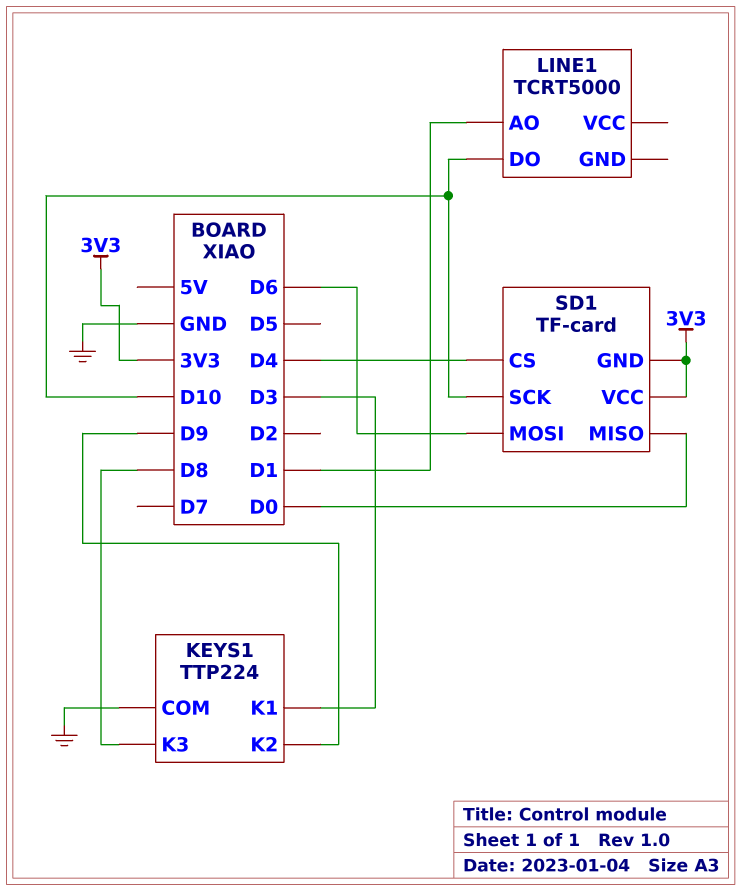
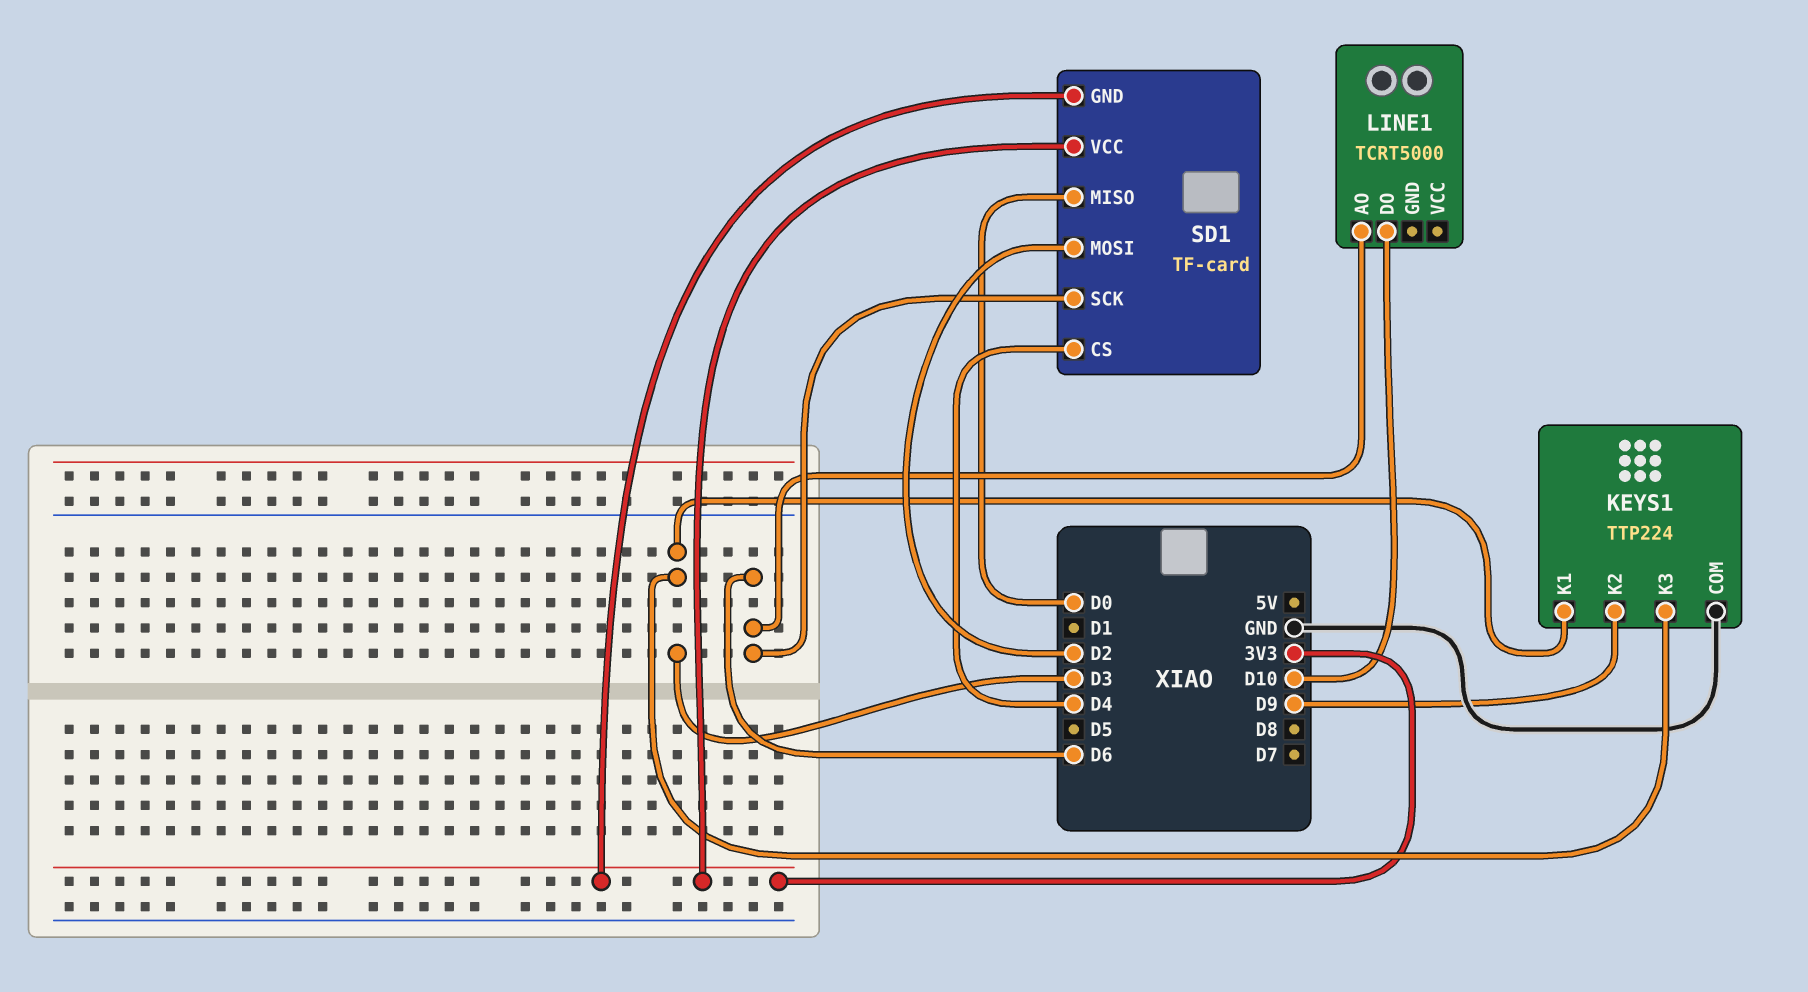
KEYS1 pin K3: D8 -> D3
LINE1 pin AO: D1 -> D6
SD1 pin MOSI: D6 -> D2
SD1 pin SCK: D10 -> D6

